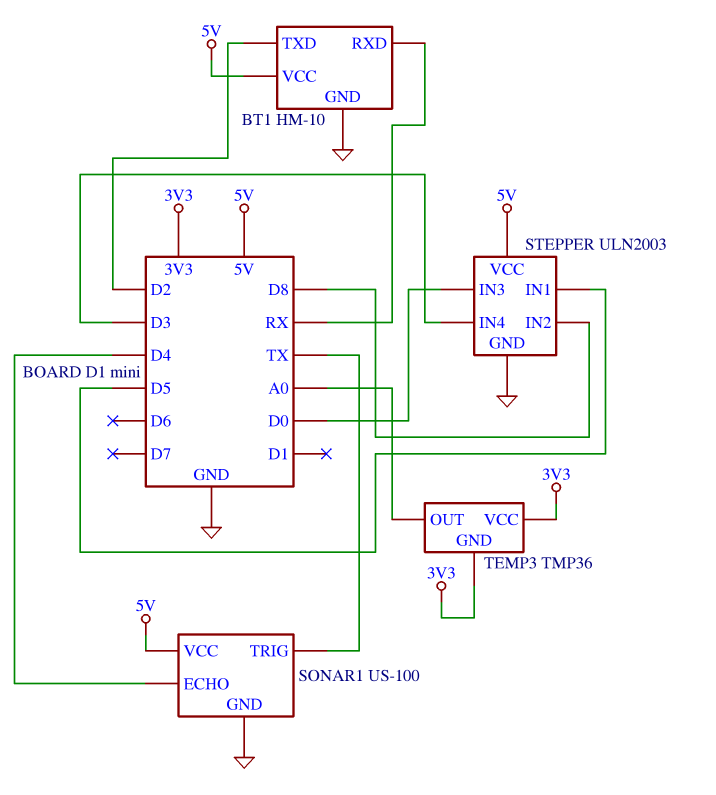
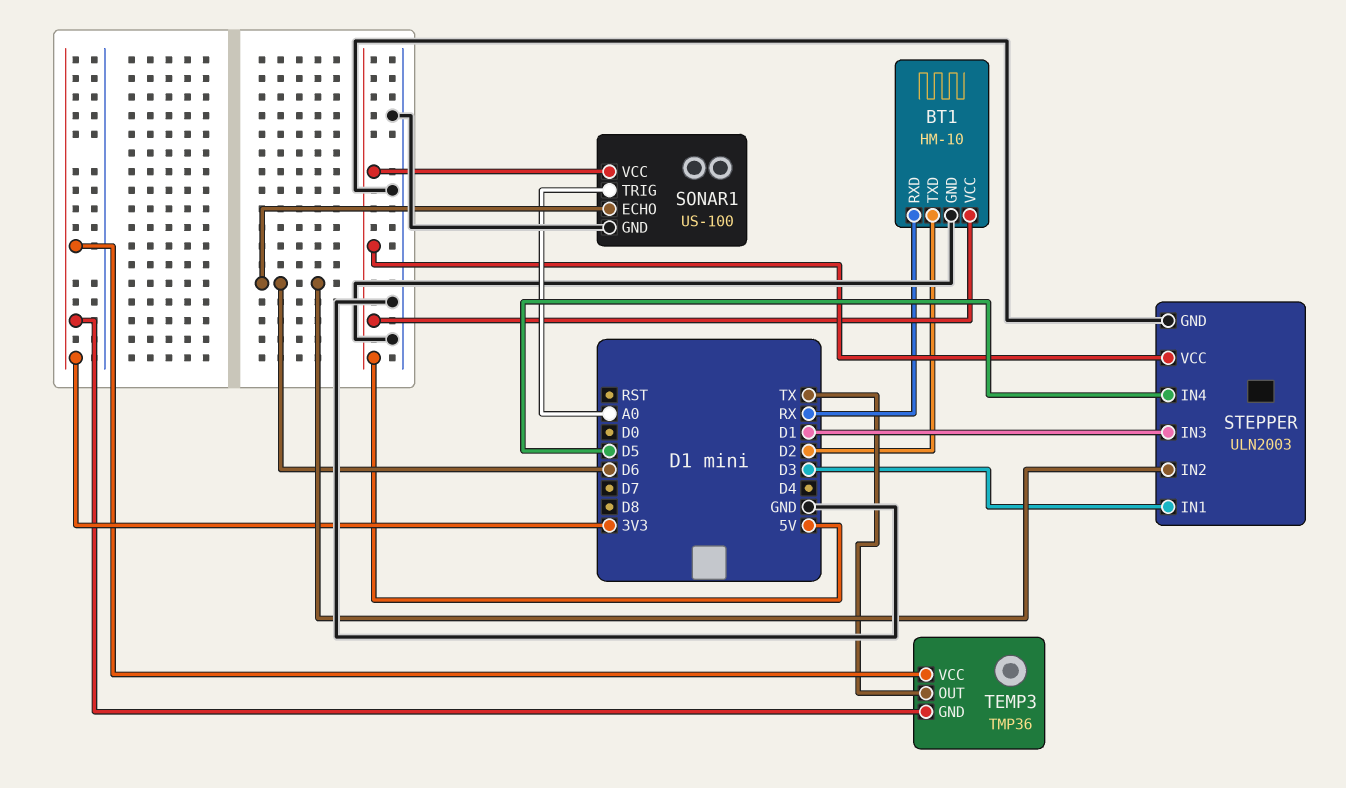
SONAR1 pin ECHO: D4 -> D6
SONAR1 pin TRIG: TX -> A0
STEPPER pin IN1: D5 -> D3
STEPPER pin IN2: D8 -> D6
STEPPER pin IN3: D0 -> D1
STEPPER pin IN4: D3 -> D5
TEMP3 pin OUT: A0 -> TX

